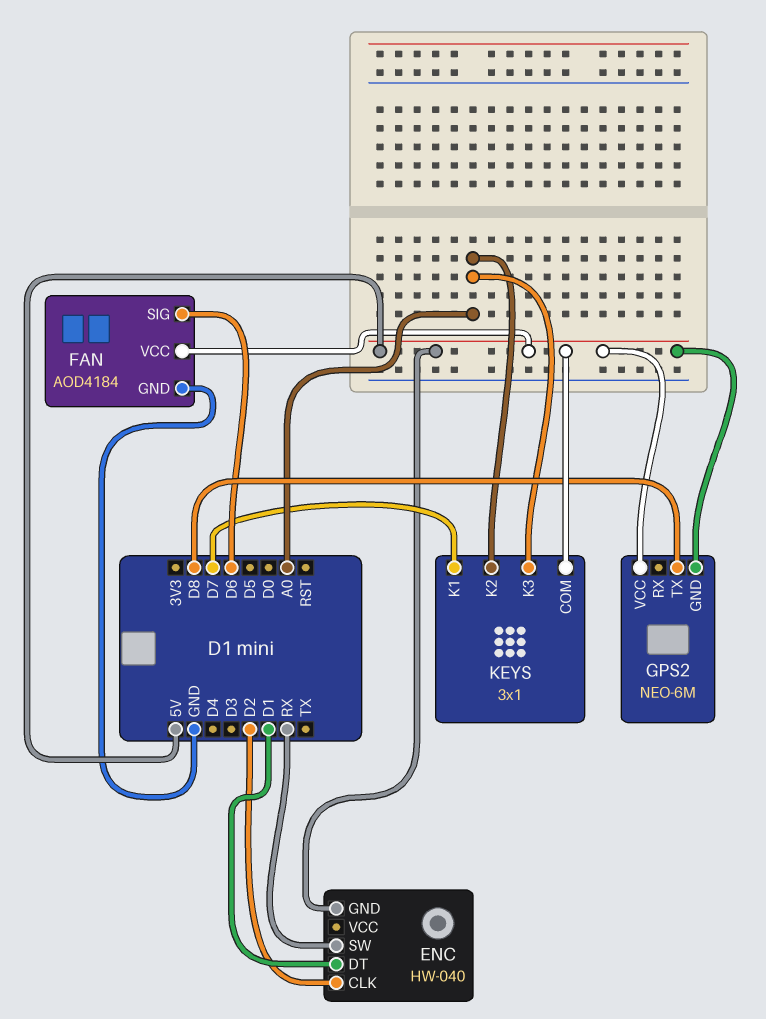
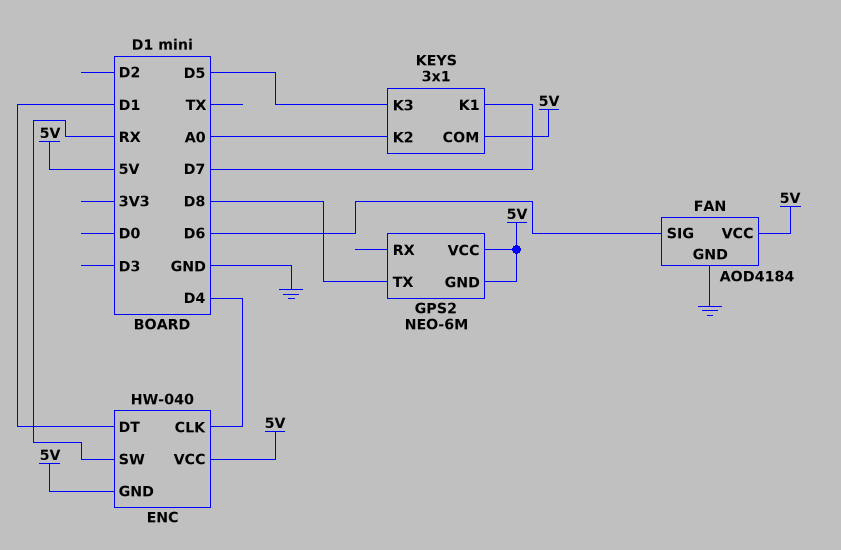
ENC pin CLK: D2 -> D4
ENC pin VCC: none -> 5V
KEYS pin K3: A0 -> D5

